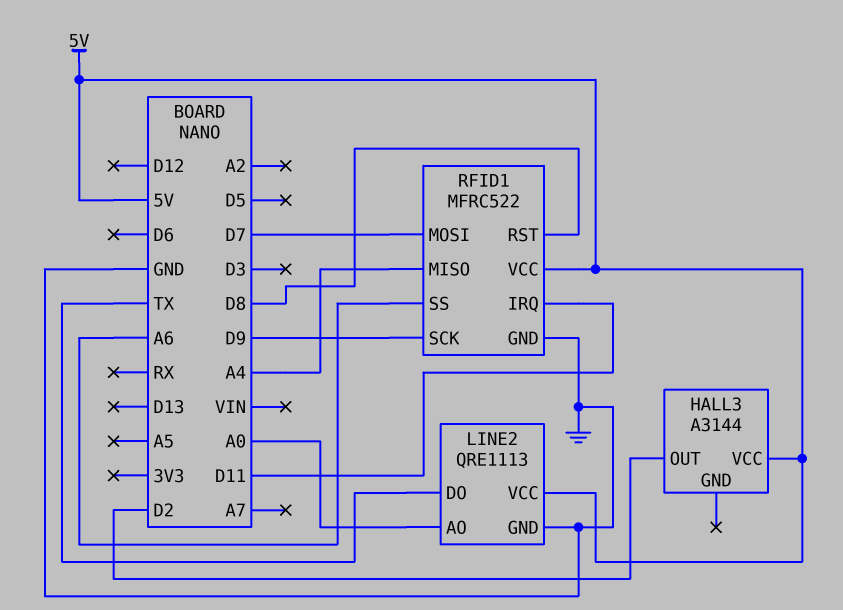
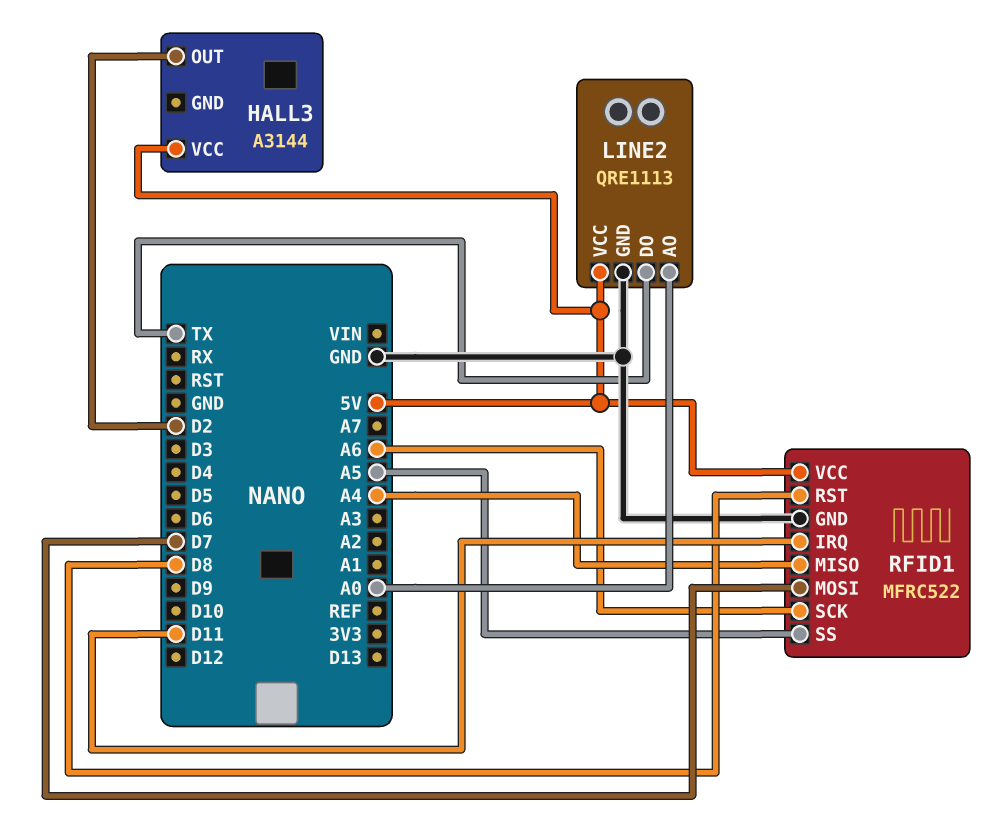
RFID1 pin SCK: D9 -> A6
RFID1 pin SS: A6 -> A5

